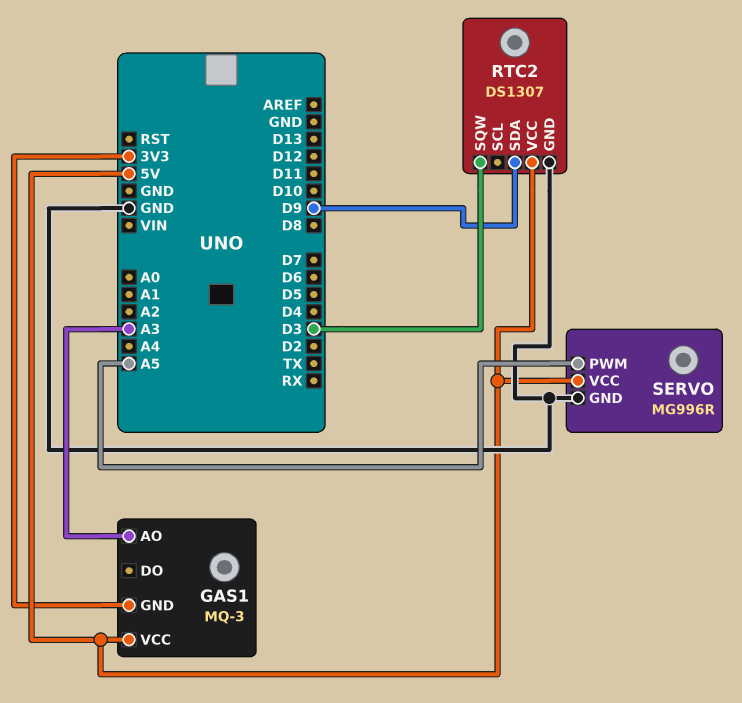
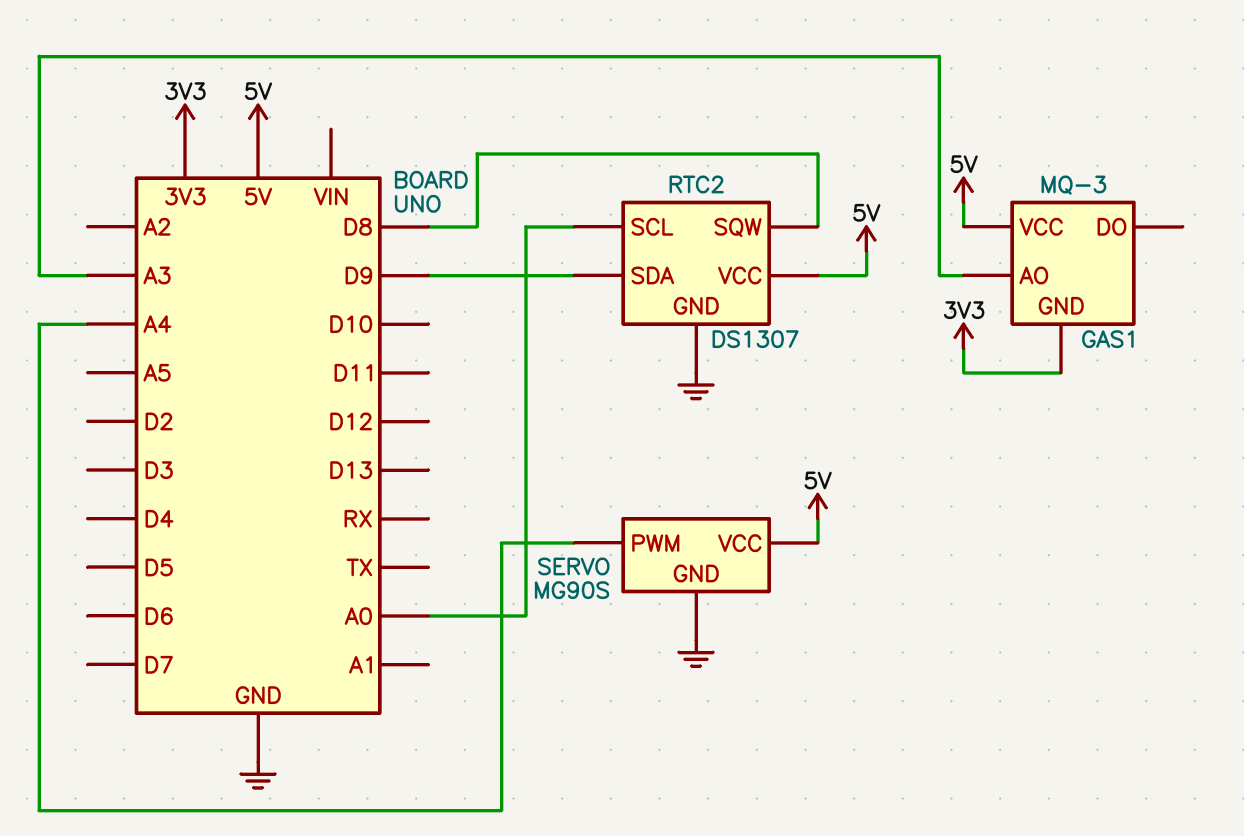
RTC2 pin SCL: none -> A0
RTC2 pin SQW: D3 -> D8
SERVO: MG996R -> MG90S
SERVO pin PWM: A5 -> A4

